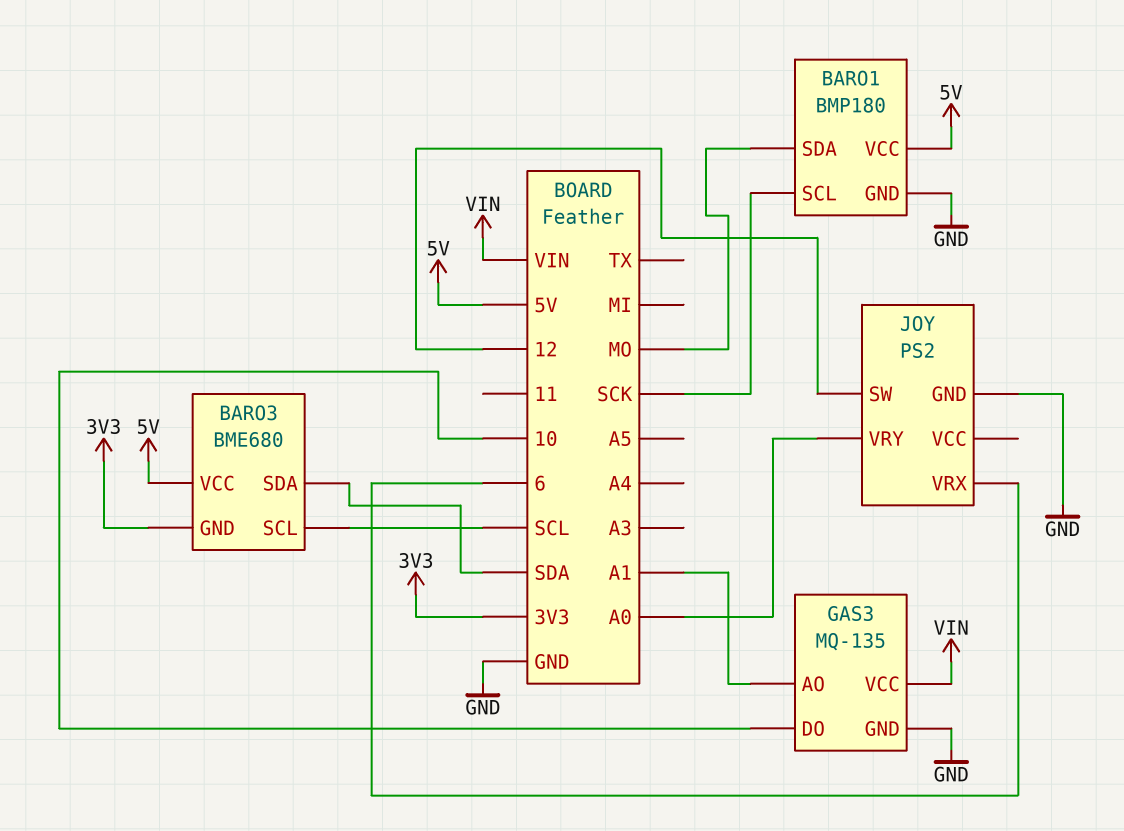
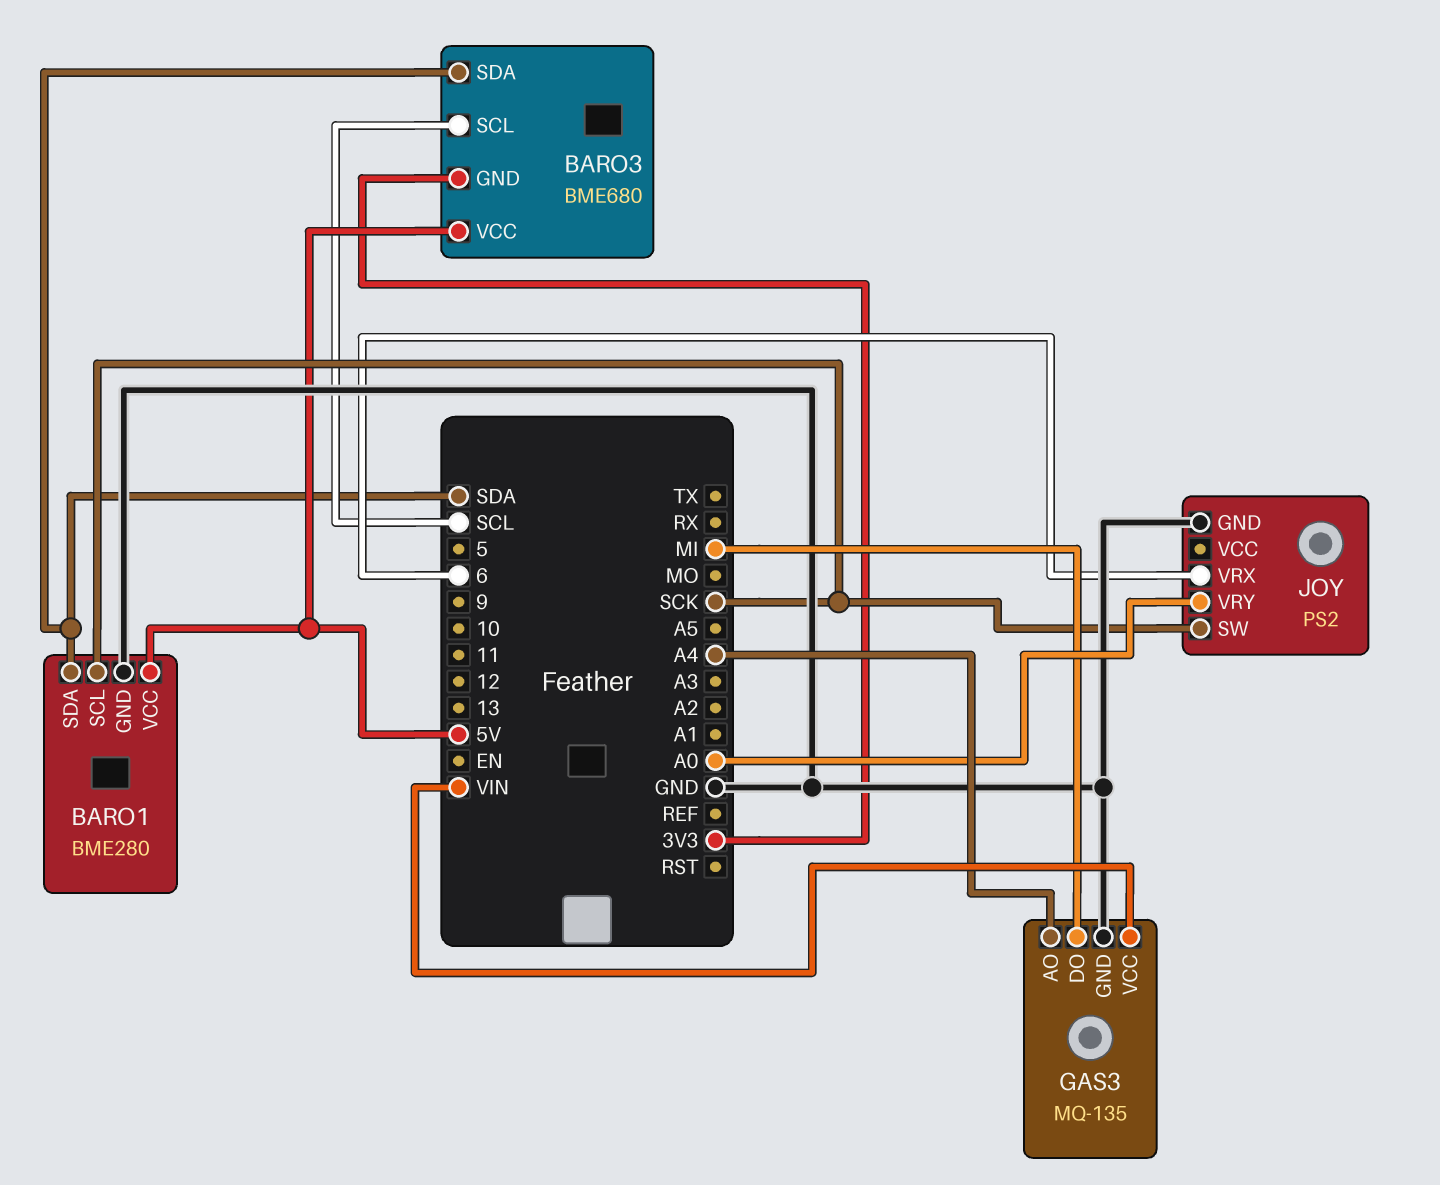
BARO1: BMP180 -> BME280
BARO1 pin SDA: MO -> SDA
GAS3 pin AO: A1 -> A4
GAS3 pin DO: 10 -> MI
JOY pin SW: 12 -> SCK

